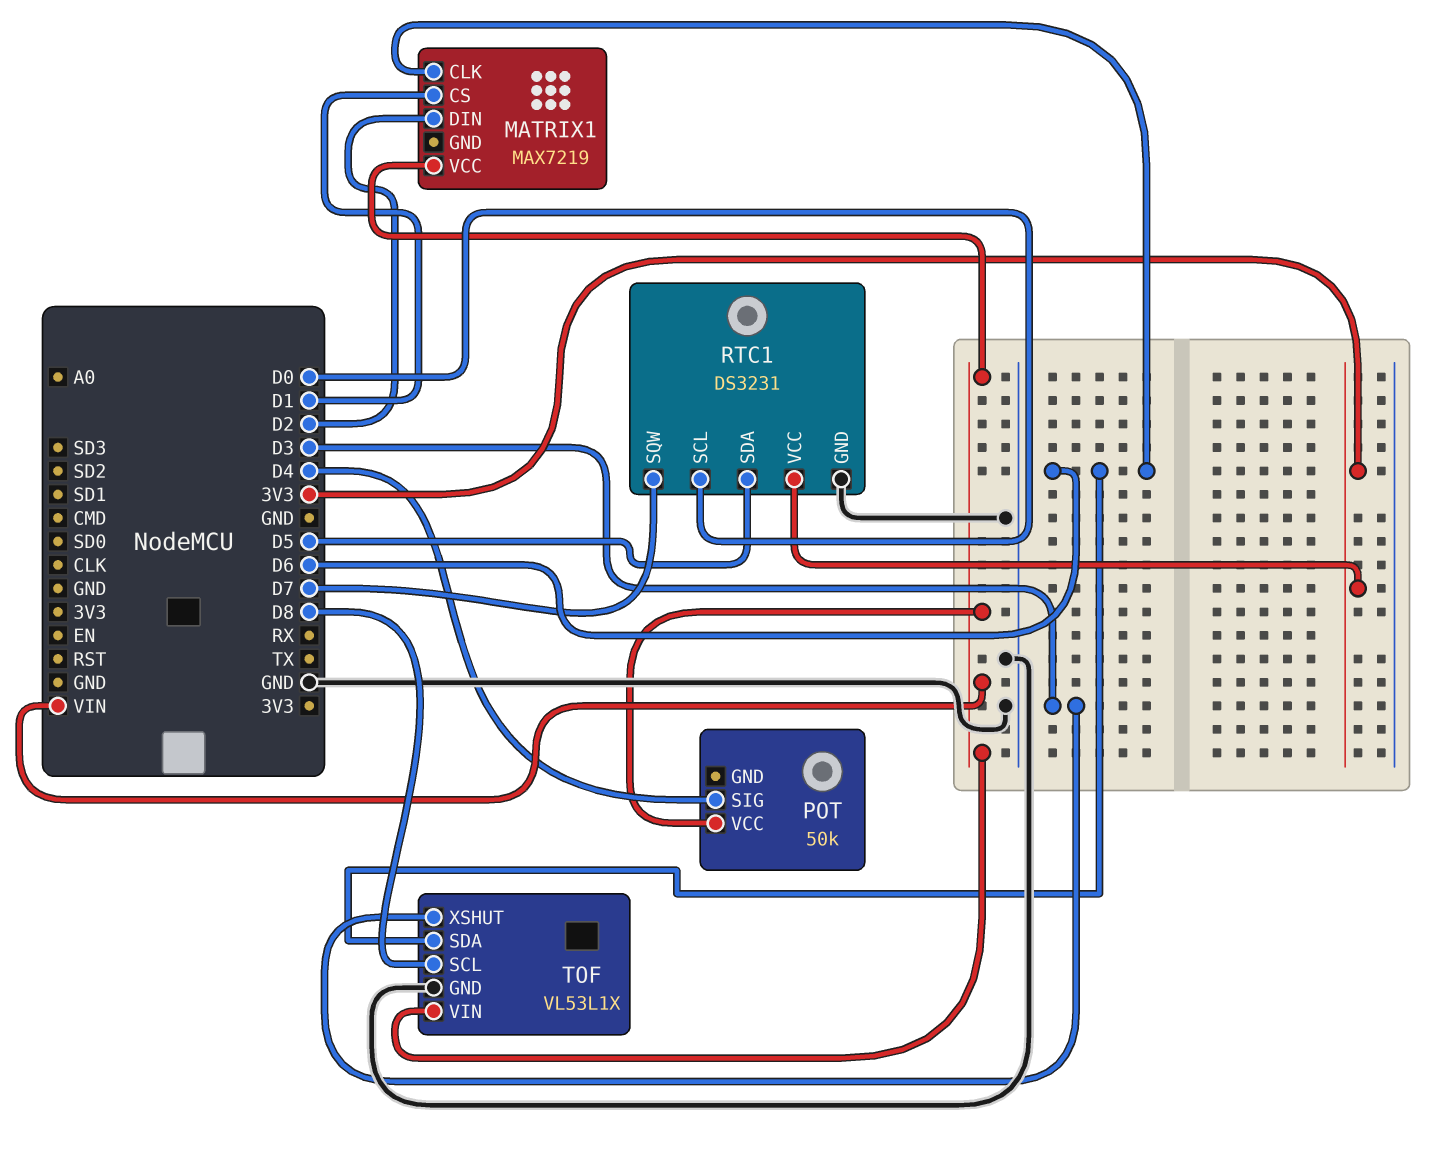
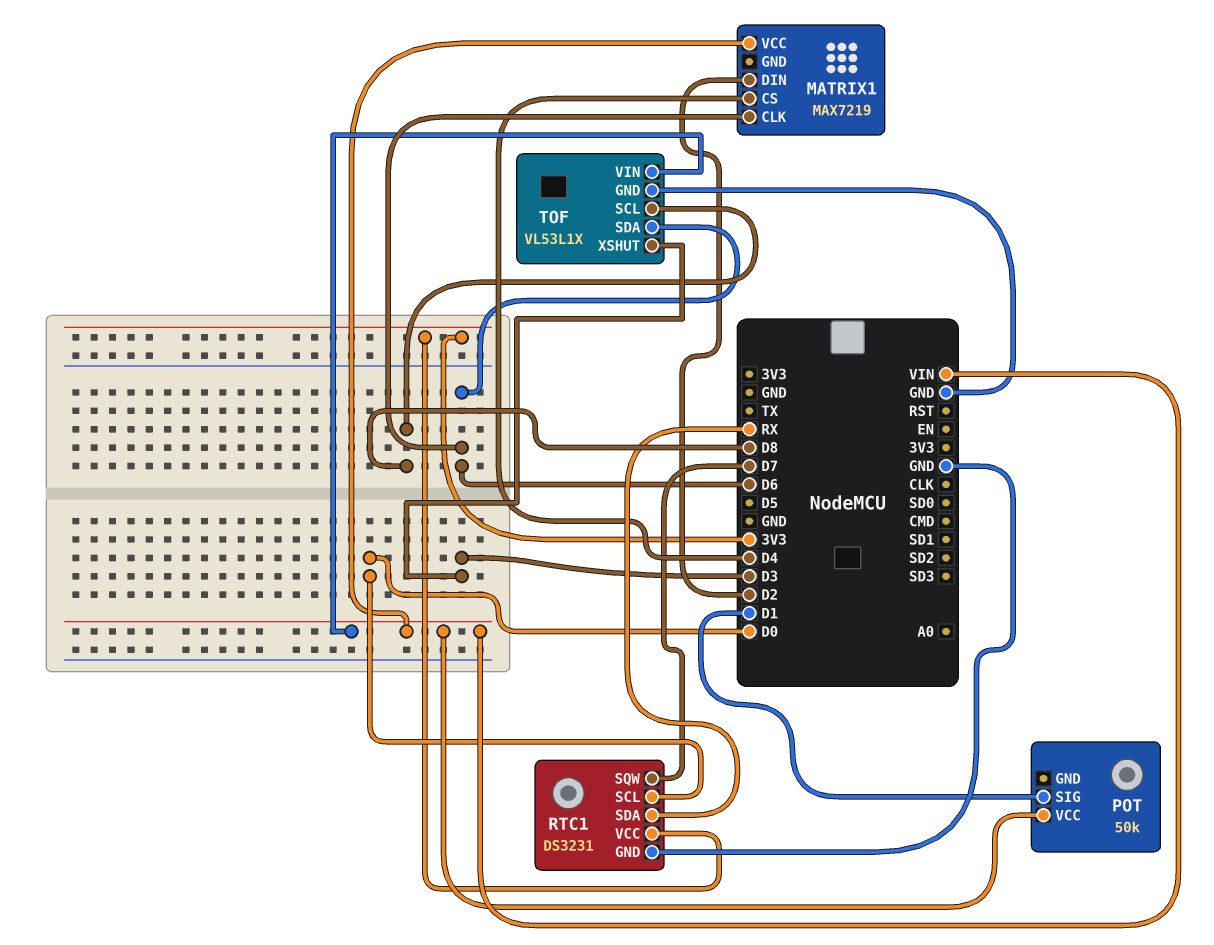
MATRIX1 pin CS: D1 -> D4
POT pin SIG: D4 -> D1
RTC1 pin SDA: D5 -> RX

